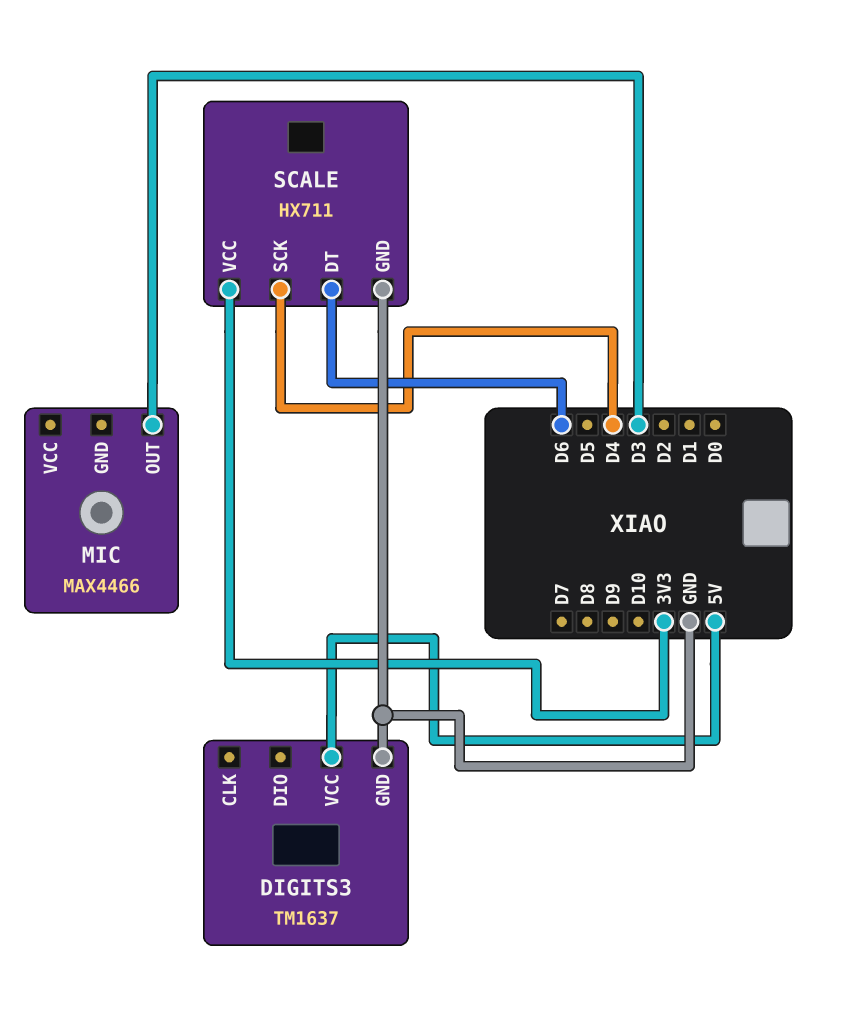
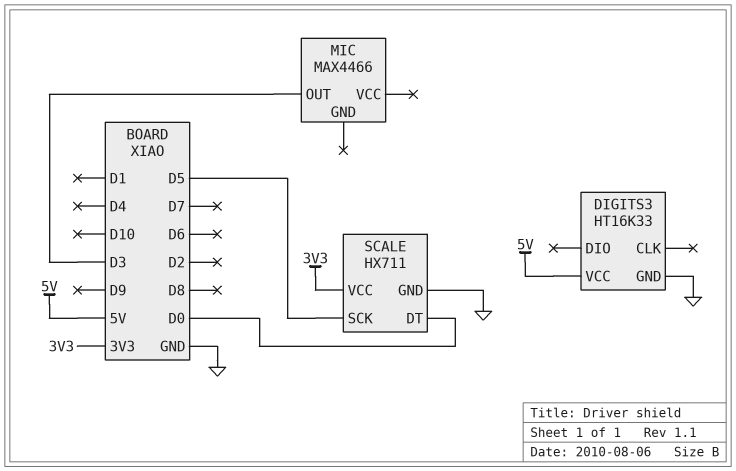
DIGITS3: TM1637 -> HT16K33
SCALE pin DT: D6 -> D0
SCALE pin SCK: D4 -> D5

